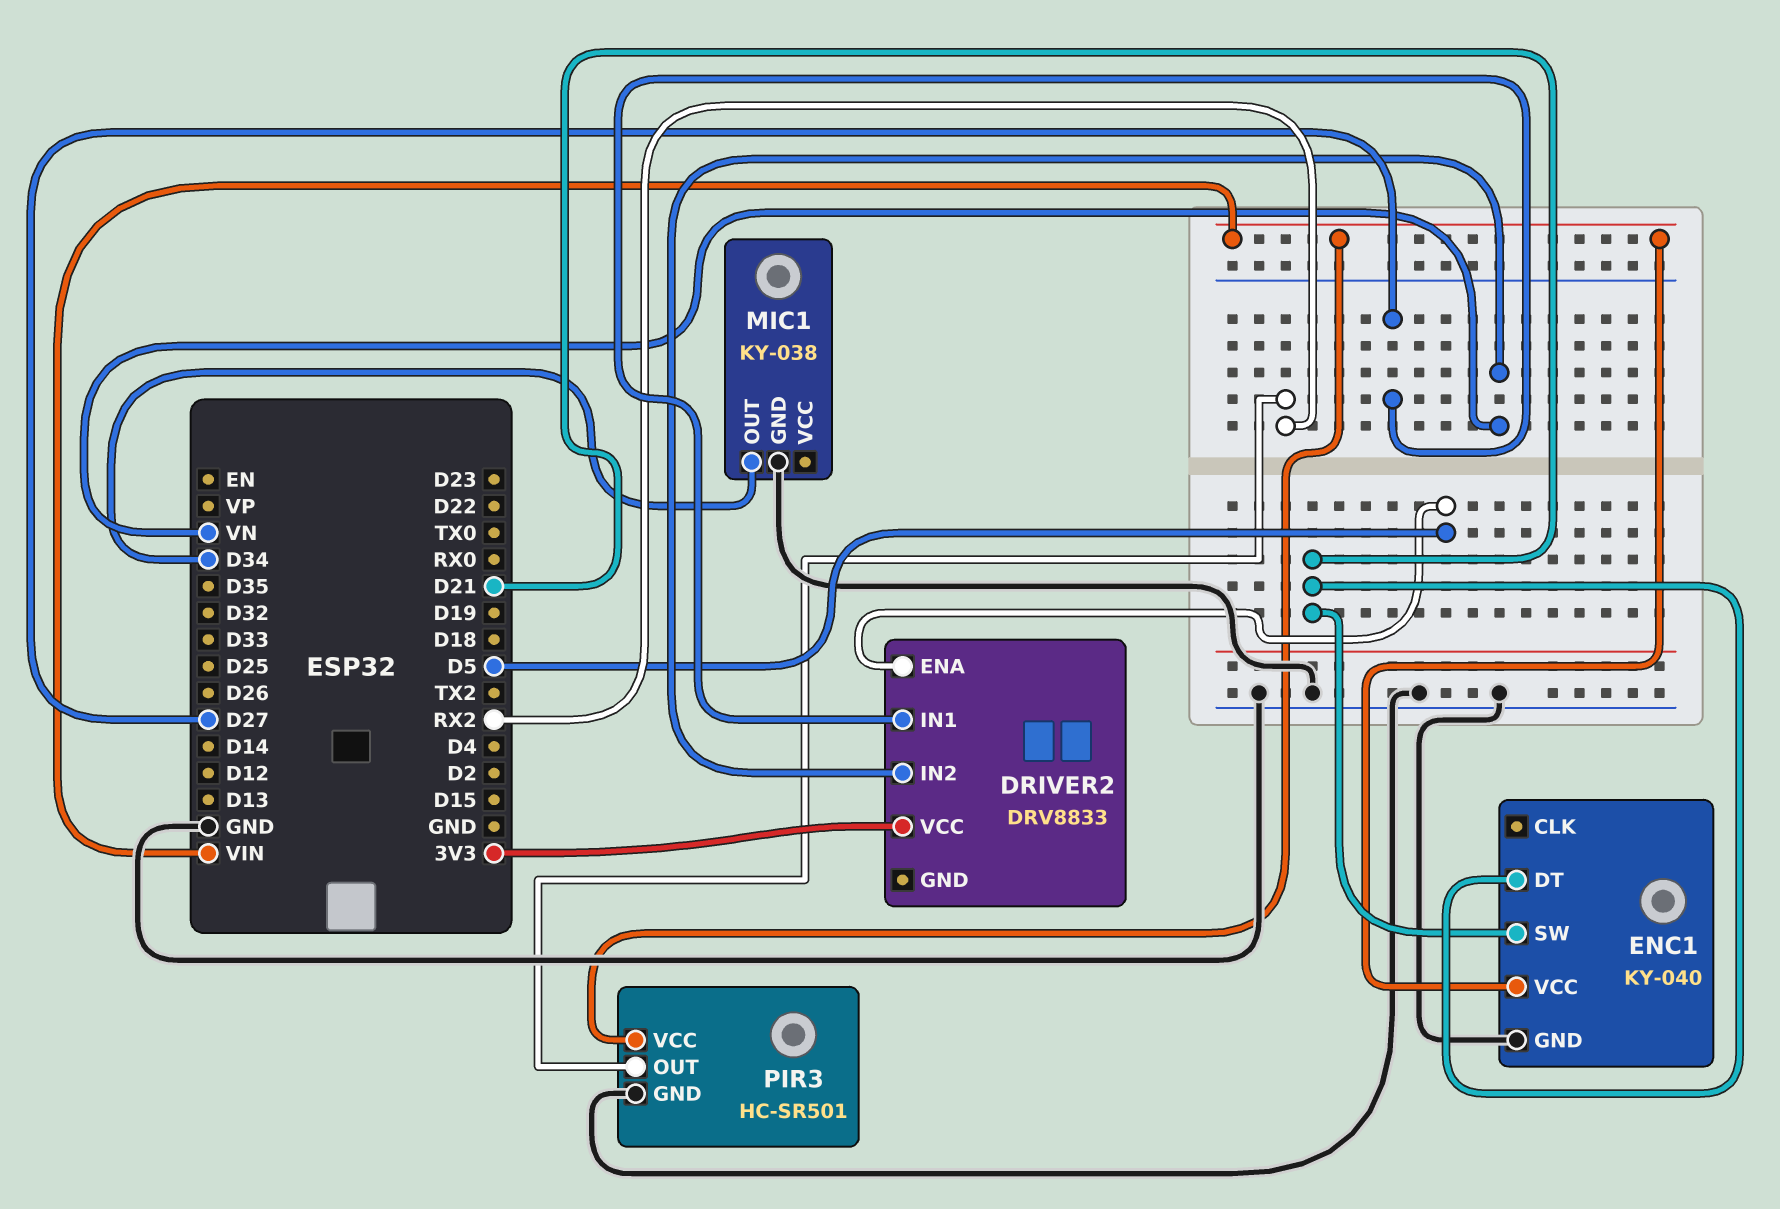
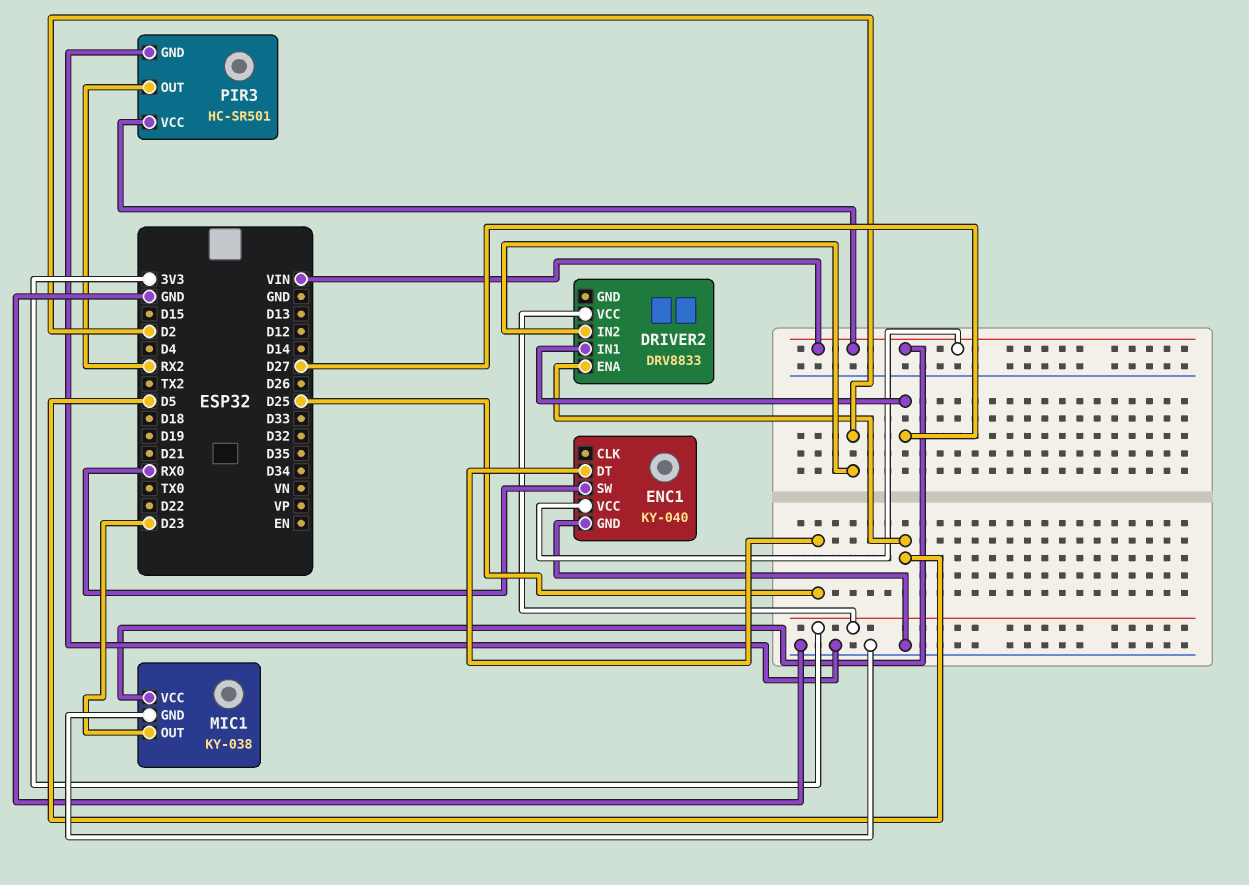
DRIVER2 pin IN2: VN -> D2
ENC1 pin DT: D21 -> D25
ENC1 pin SW: D21 -> RX0
MIC1 pin OUT: D34 -> D23
MIC1 pin VCC: none -> VIN

